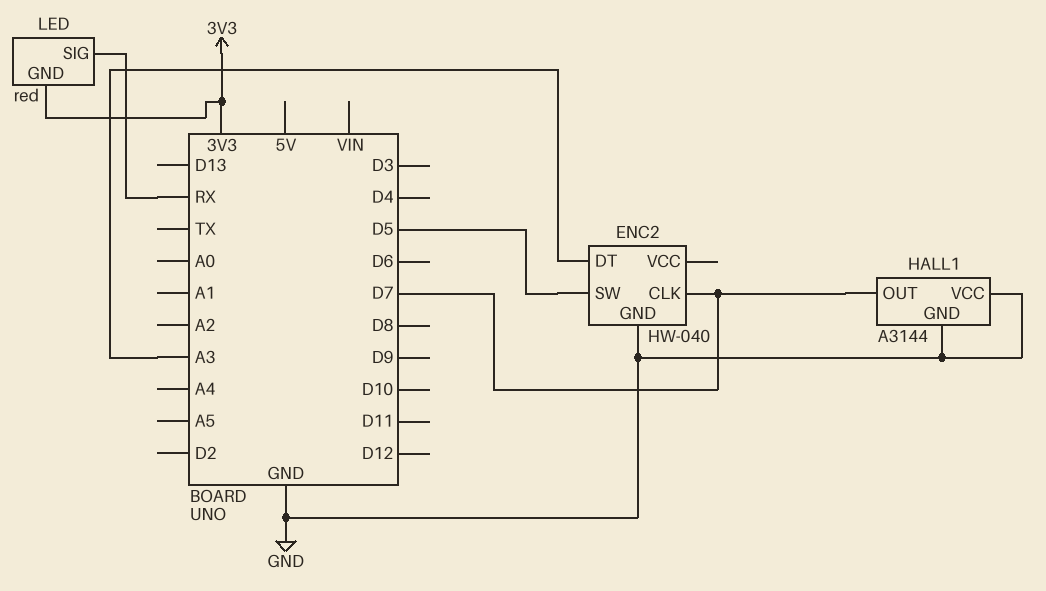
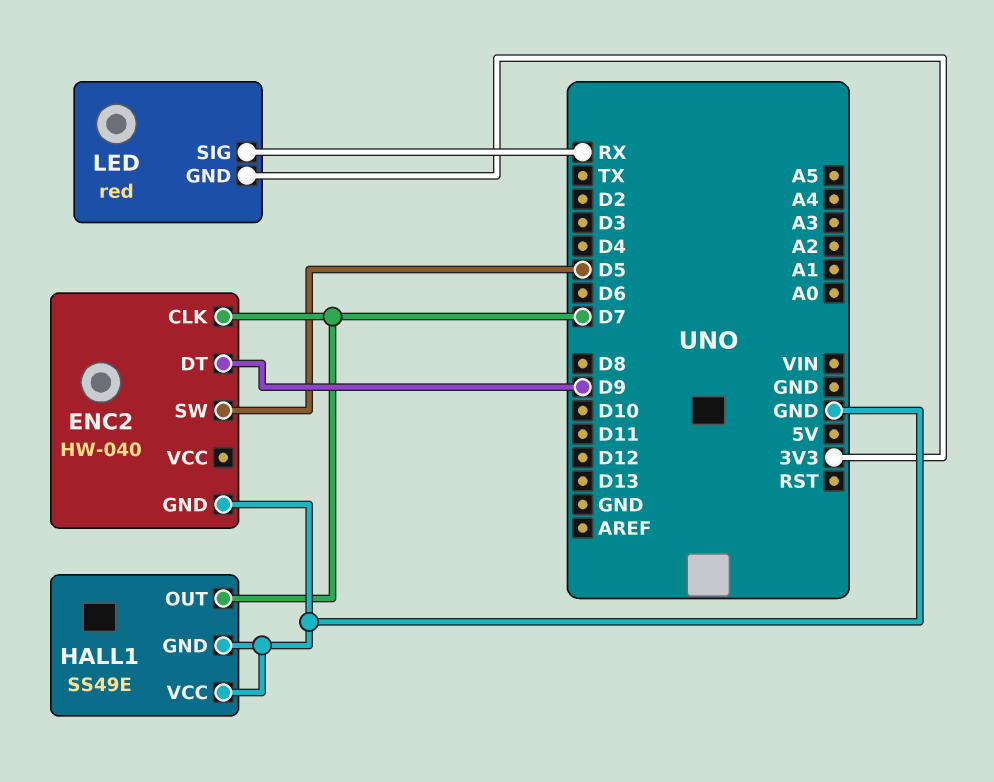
ENC2 pin DT: A3 -> D9
HALL1: A3144 -> SS49E

